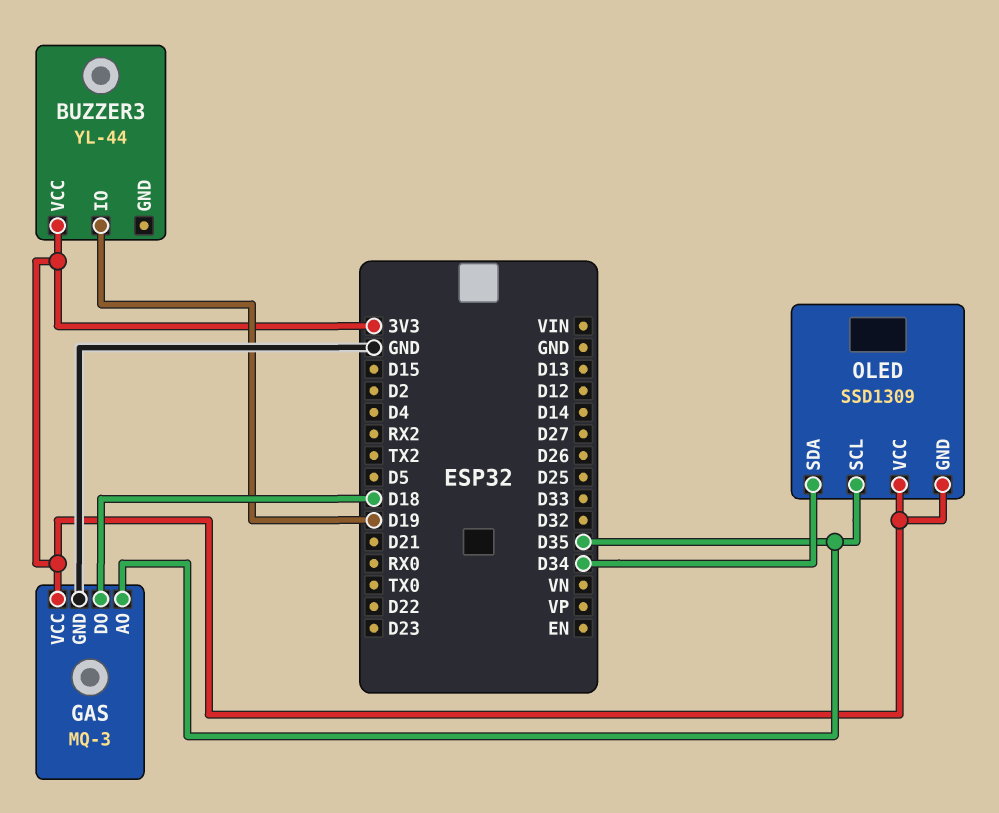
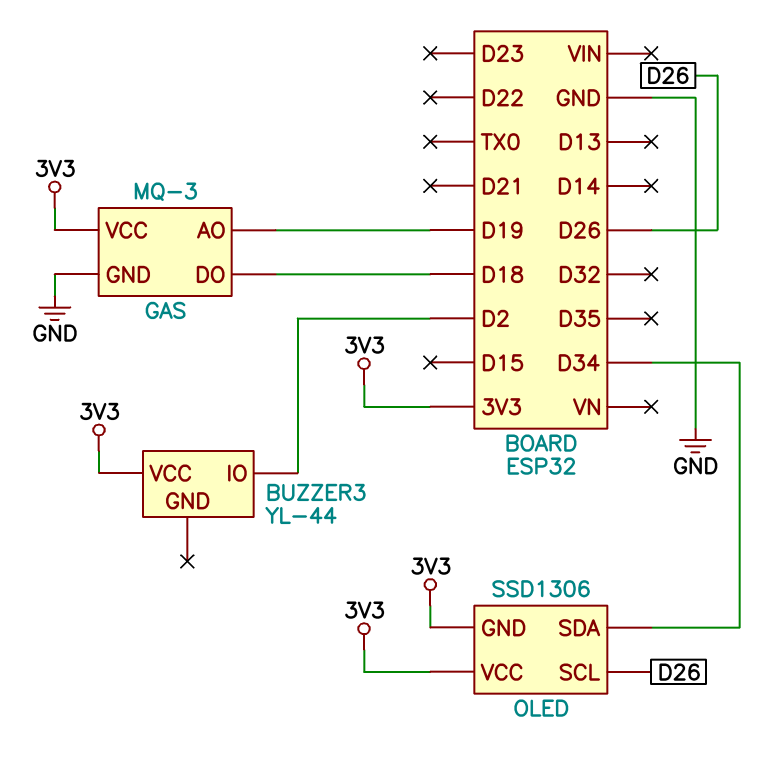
BUZZER3 pin IO: D19 -> D2
GAS pin AO: D35 -> D19
OLED: SSD1309 -> SSD1306
OLED pin SCL: D35 -> D26

